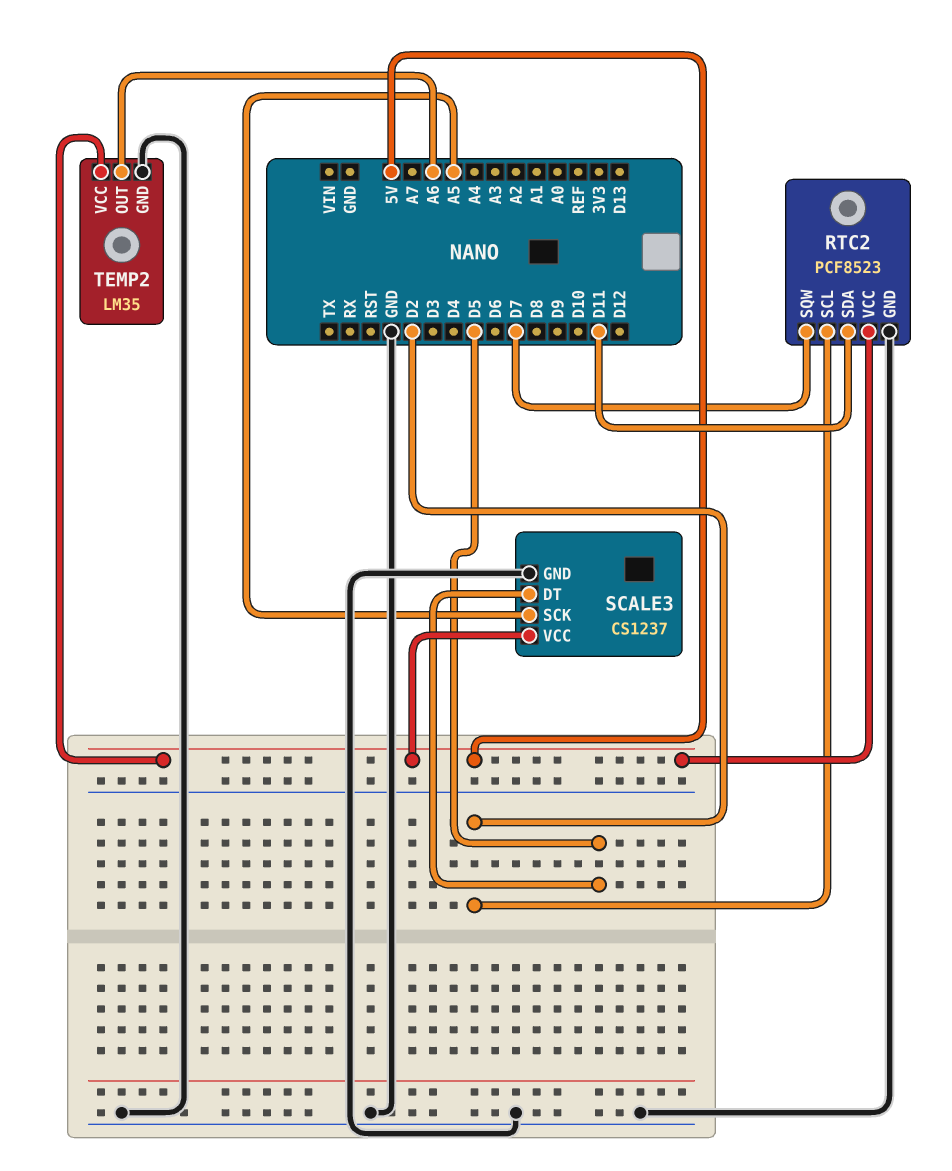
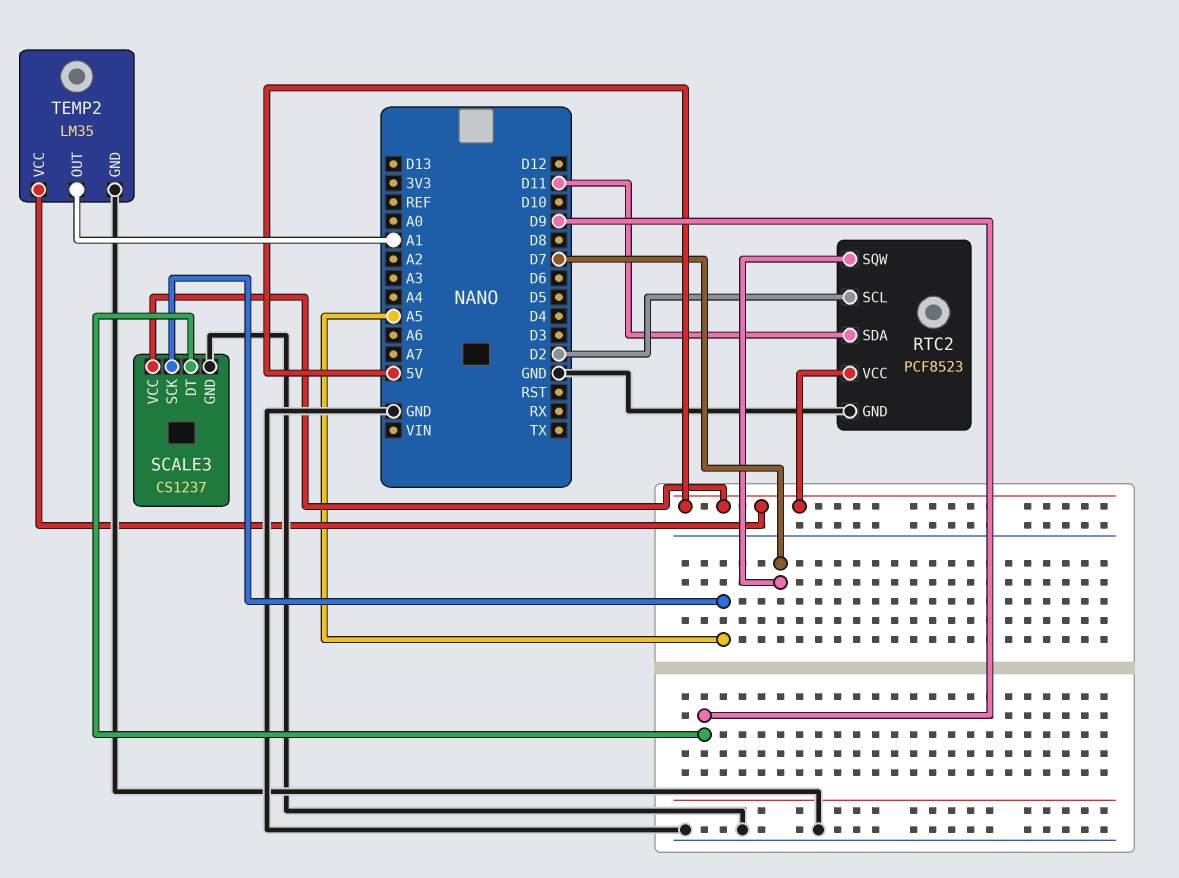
SCALE3 pin DT: D5 -> D9
TEMP2 pin OUT: A6 -> A1

